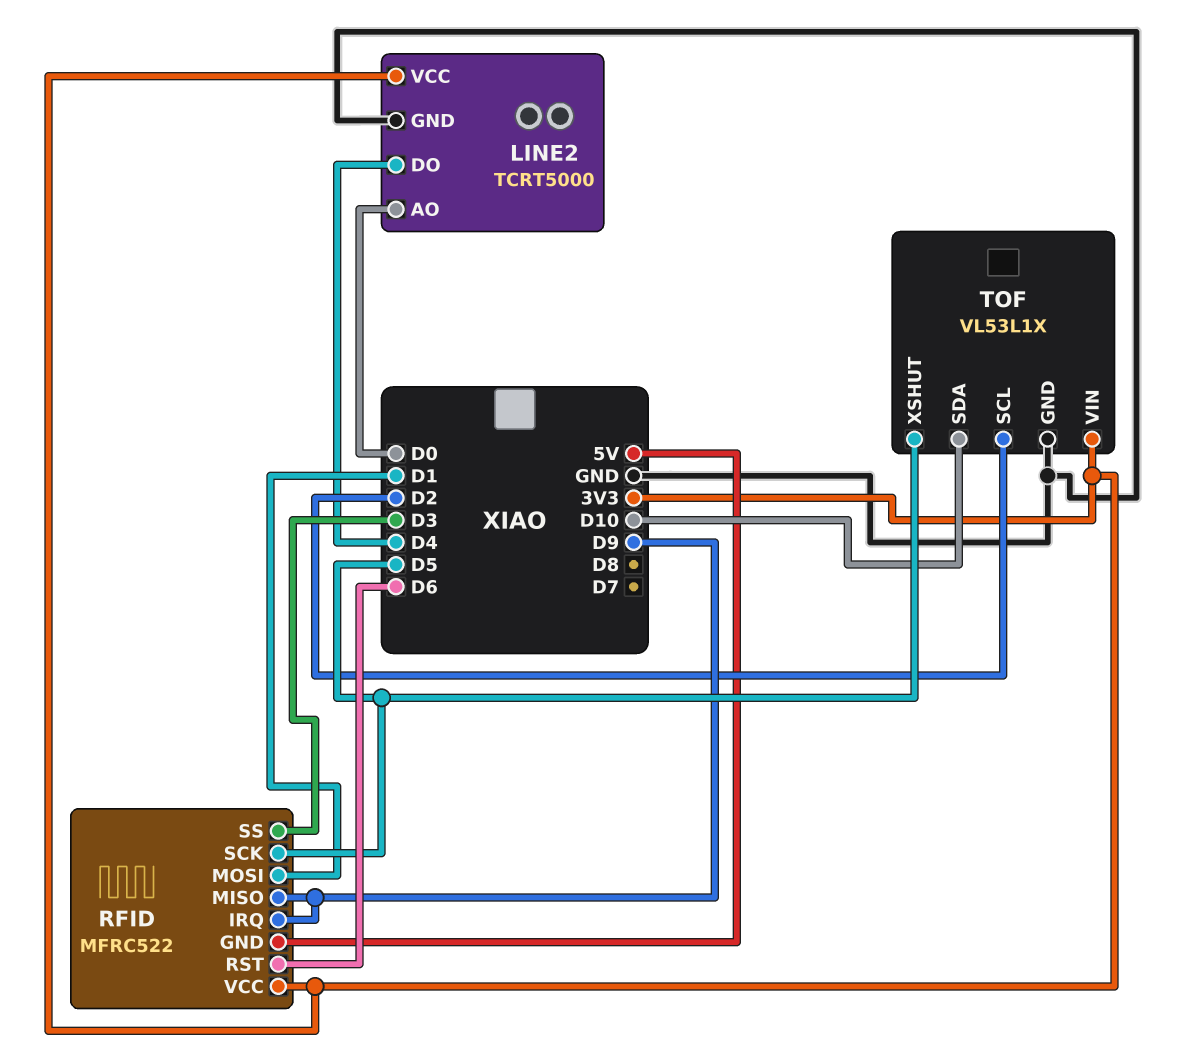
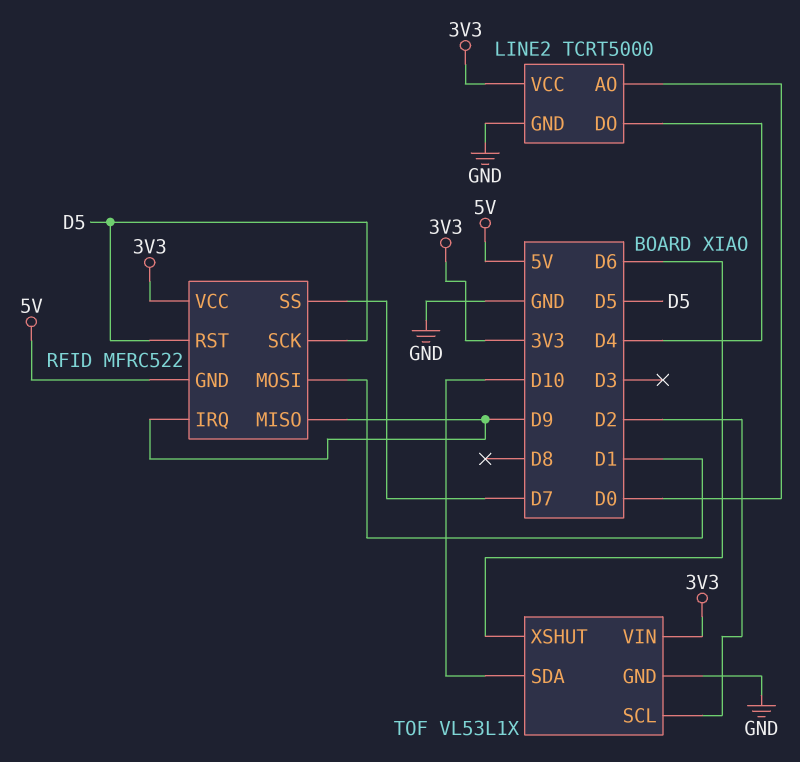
RFID pin RST: D6 -> D5
RFID pin SS: D3 -> D7
TOF pin XSHUT: D5 -> D6

